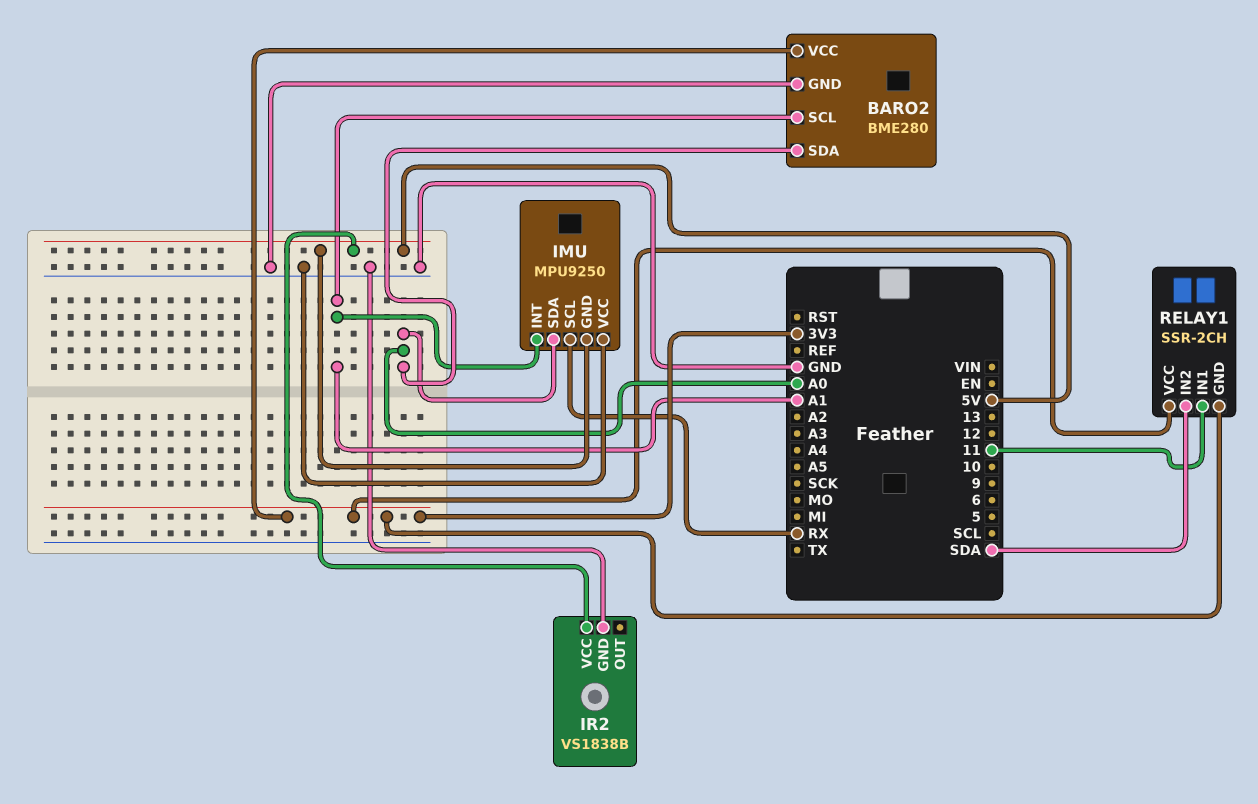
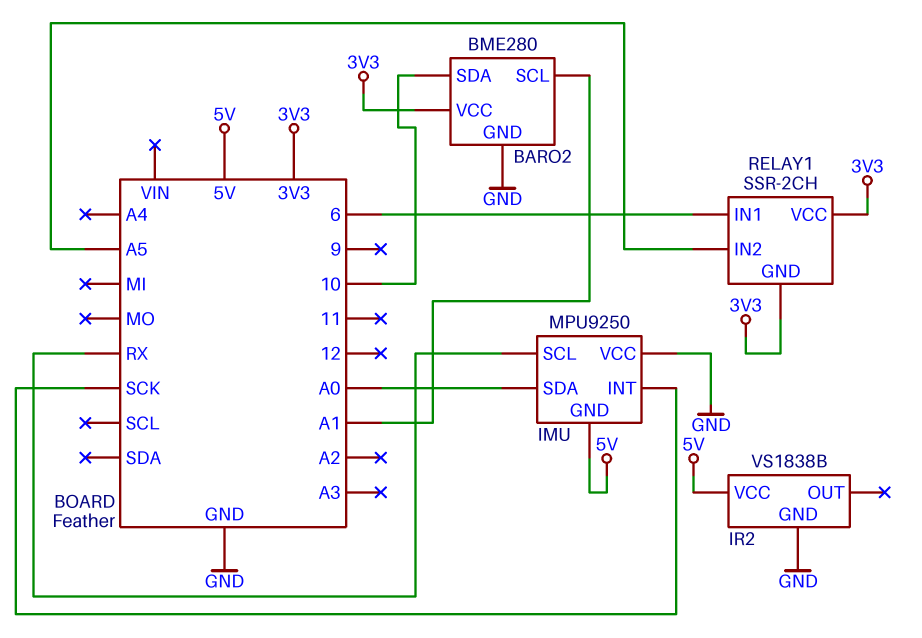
BARO2 pin SDA: A0 -> 10
IMU pin INT: A1 -> SCK
RELAY1 pin IN1: 11 -> 6
RELAY1 pin IN2: SDA -> A5

